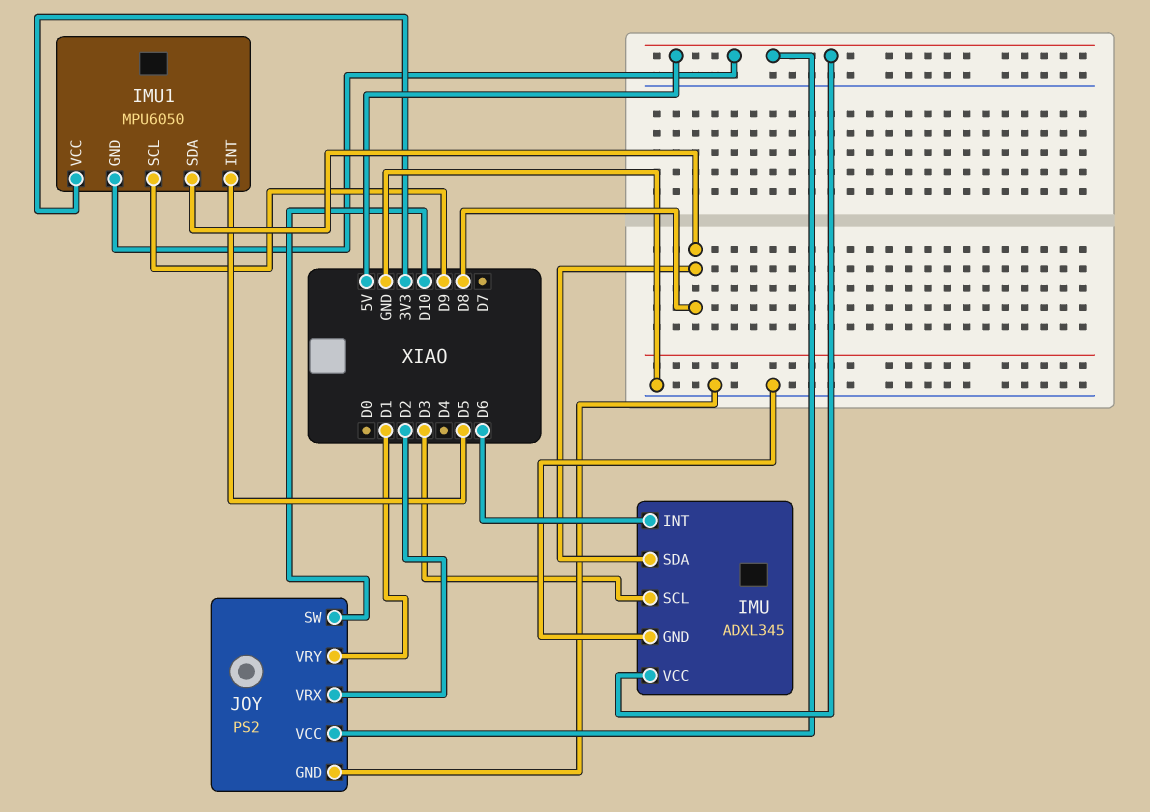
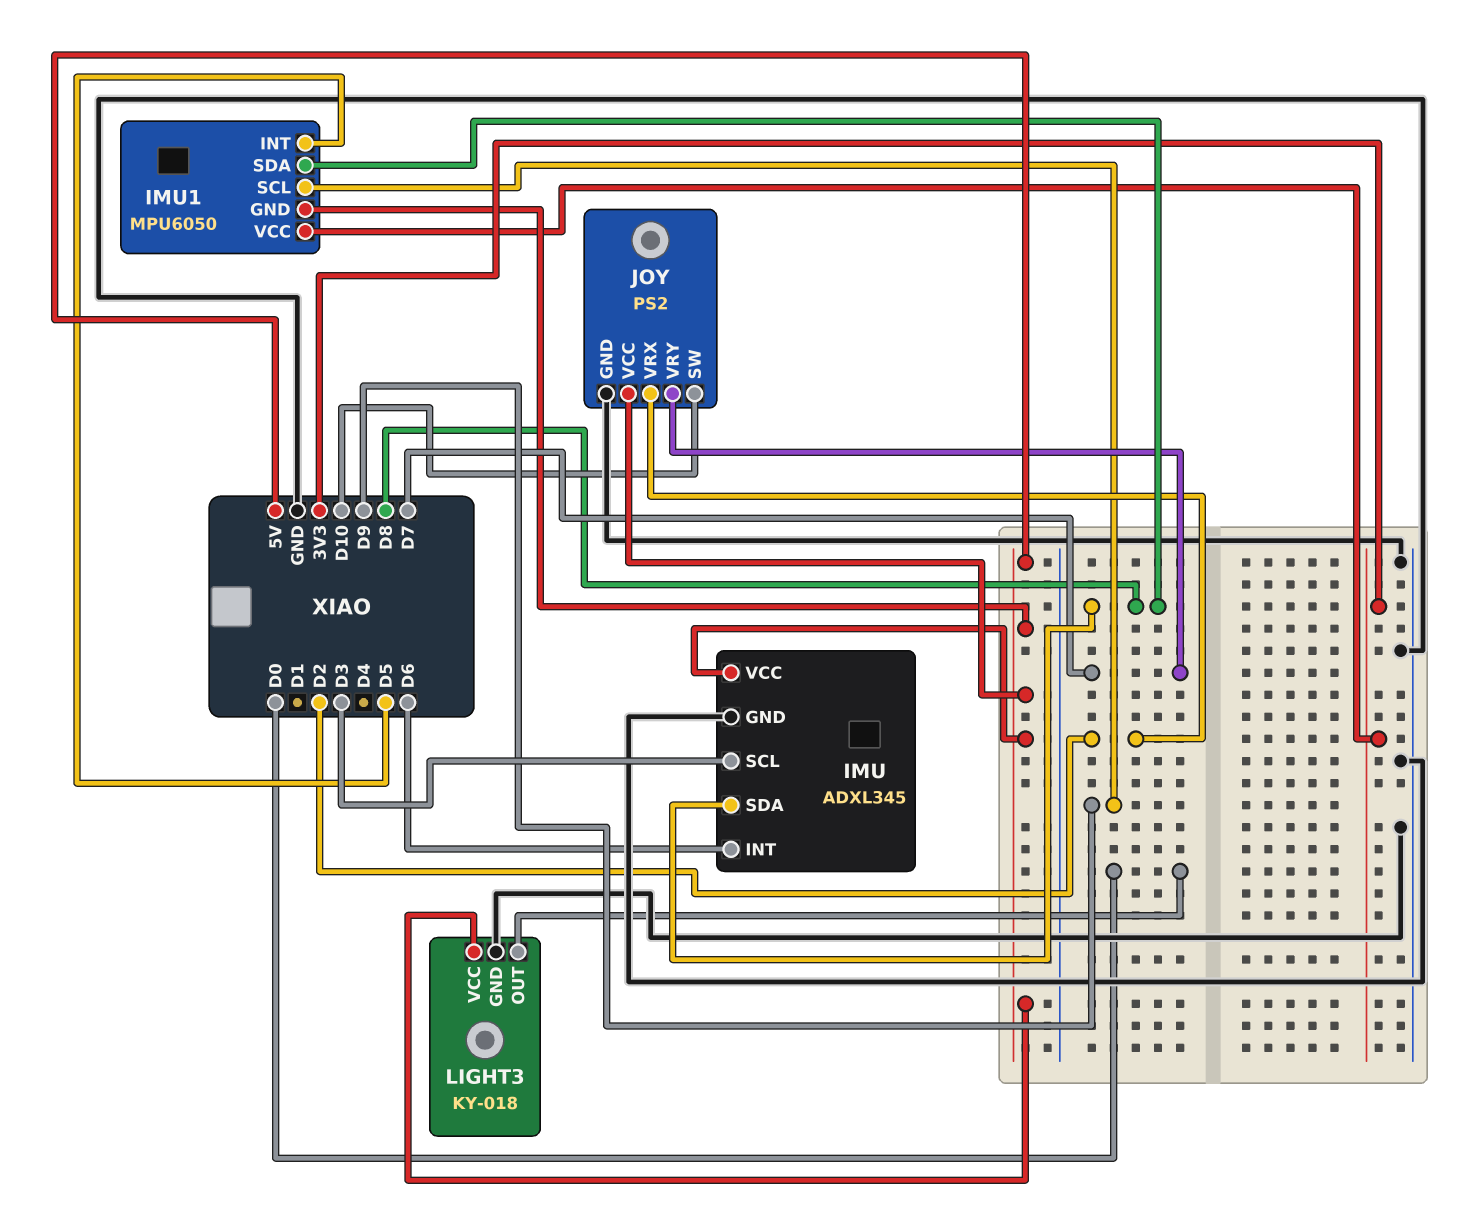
JOY pin VRY: D1 -> D7
LIGHT3: none -> KY-018
LIGHT3 pin GND: none -> GND
LIGHT3 pin OUT: none -> D0
LIGHT3 pin VCC: none -> 5V

